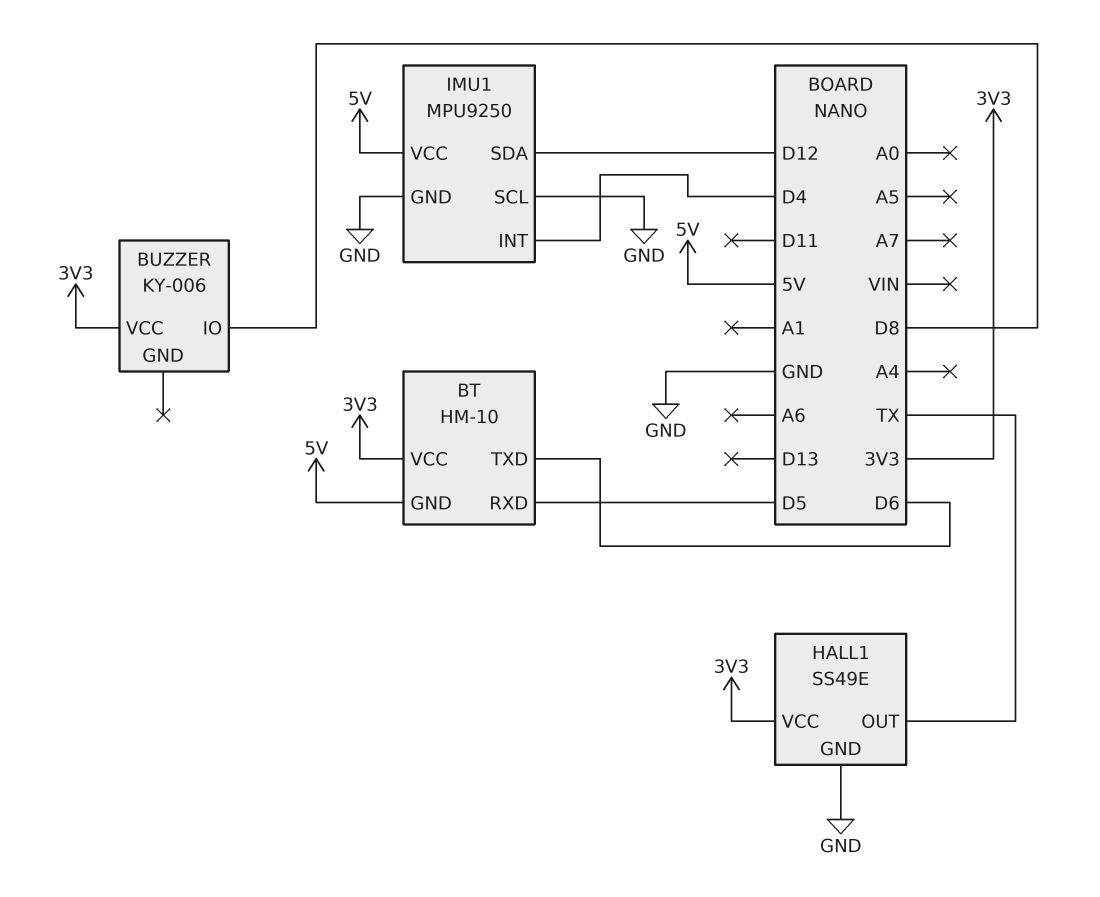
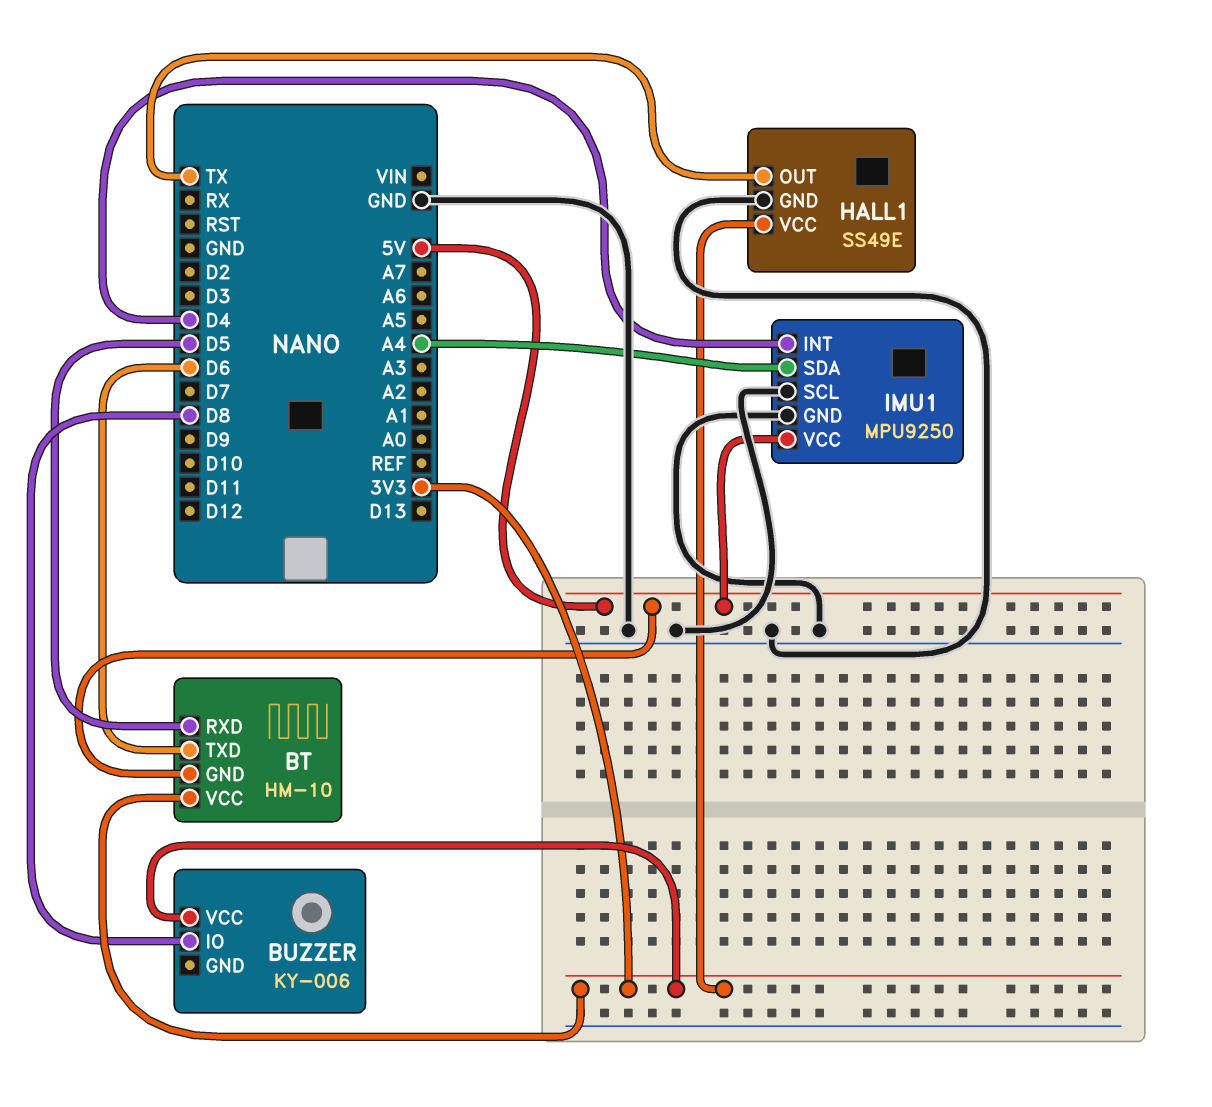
IMU1 pin SDA: D12 -> A4

